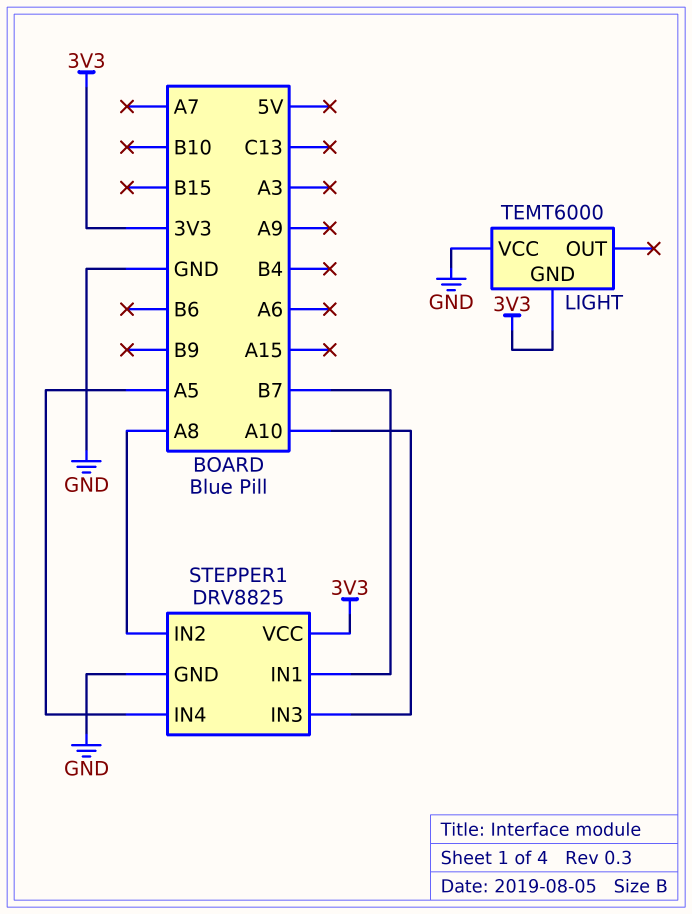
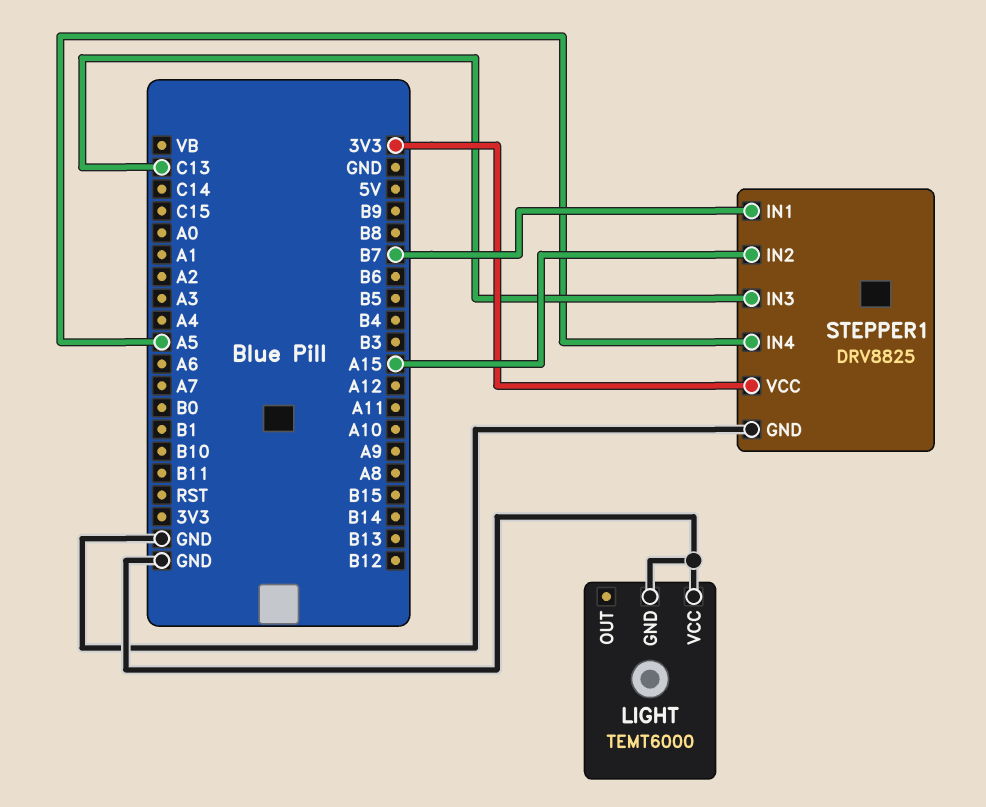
LIGHT pin GND: 3V3 -> GND
STEPPER1 pin IN2: A8 -> A15
STEPPER1 pin IN3: A10 -> C13

